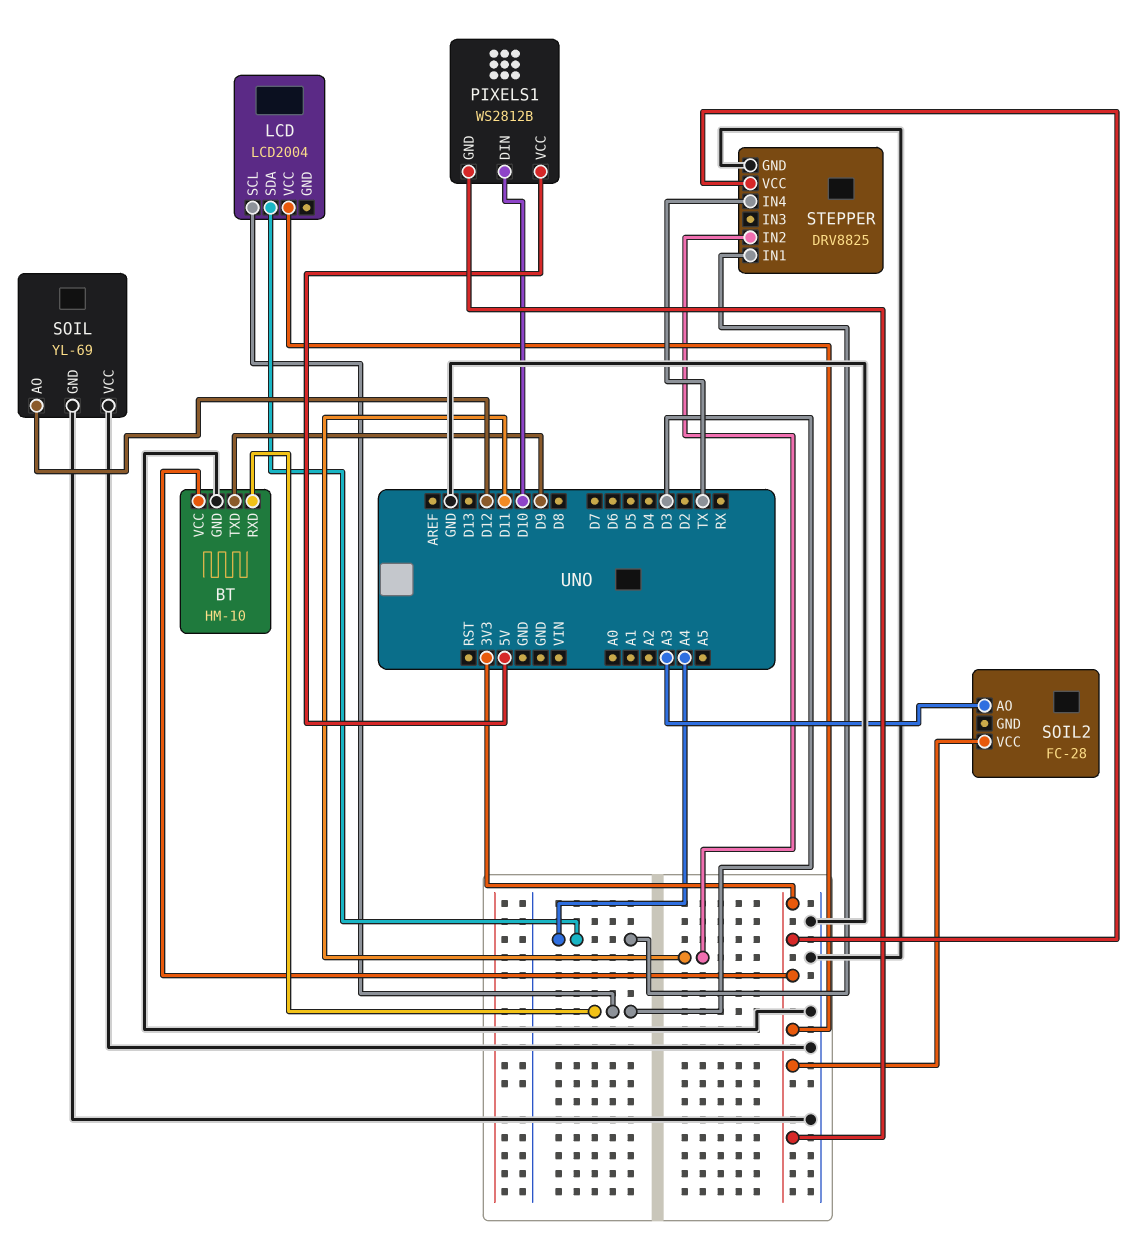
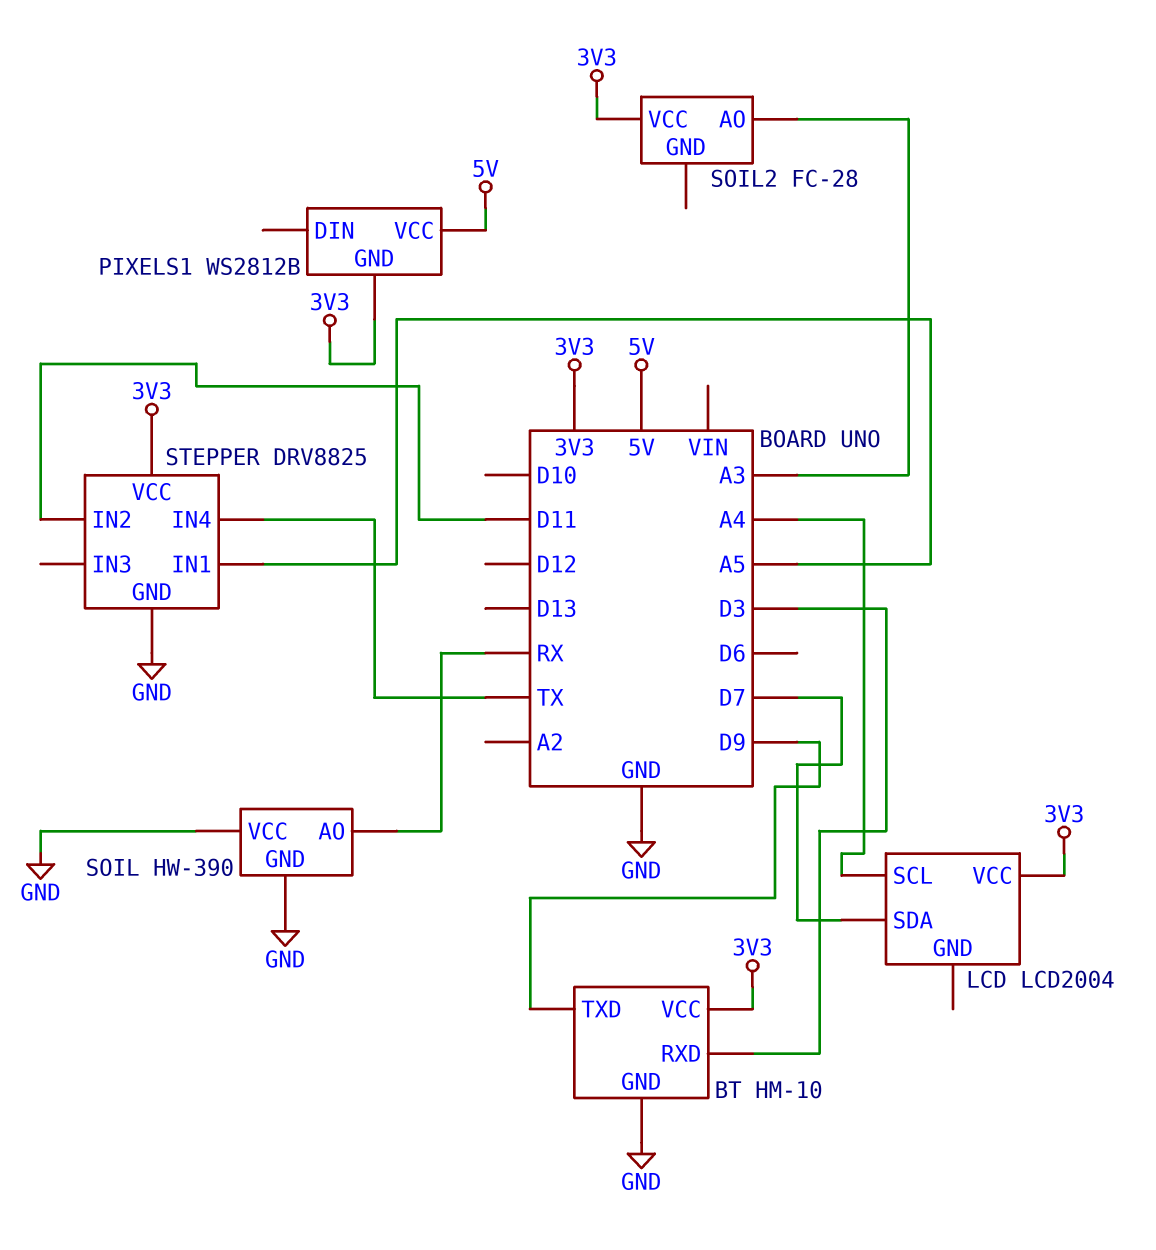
LCD pin SCL: D3 -> A4
LCD pin SDA: A4 -> D7
PIXELS1 pin DIN: D10 -> none
SOIL: YL-69 -> HW-390
SOIL pin AO: D12 -> RX
STEPPER pin IN1: A4 -> A5

